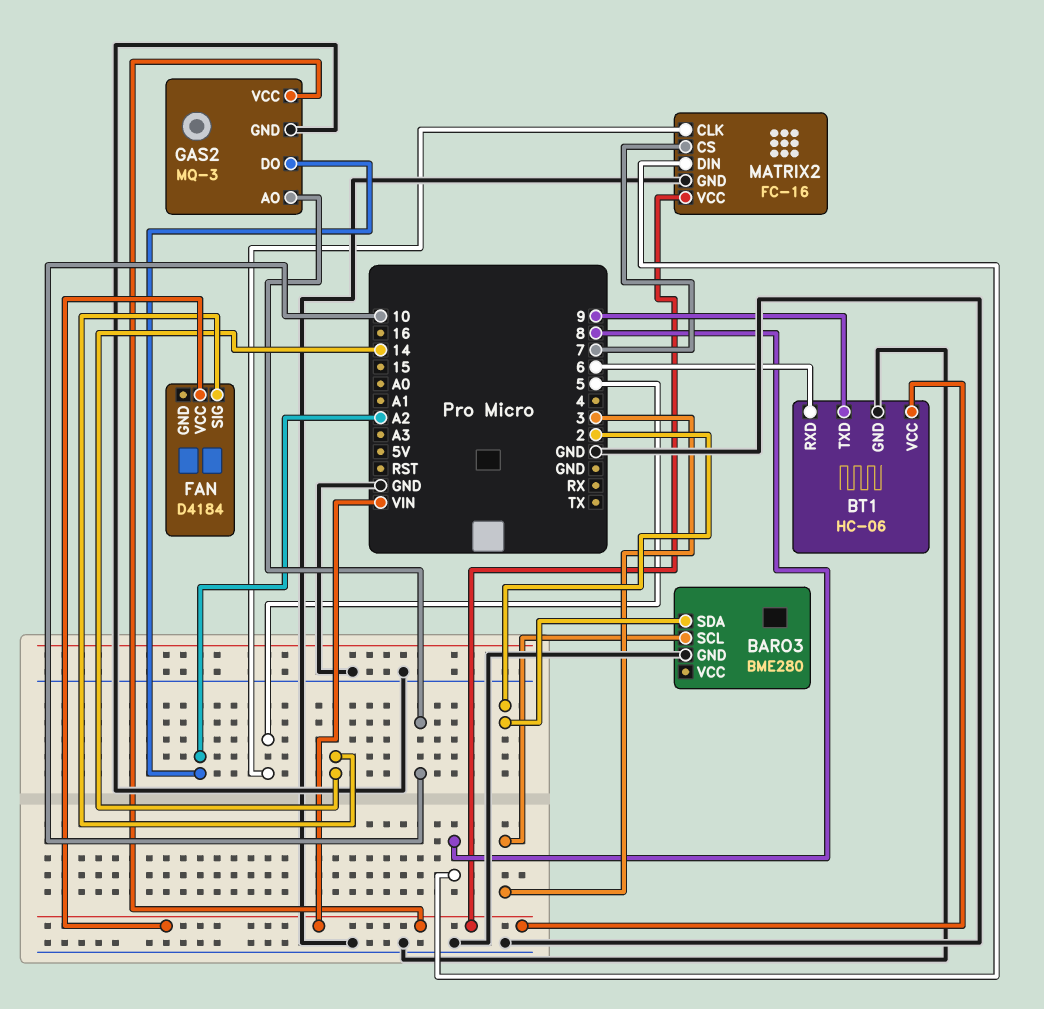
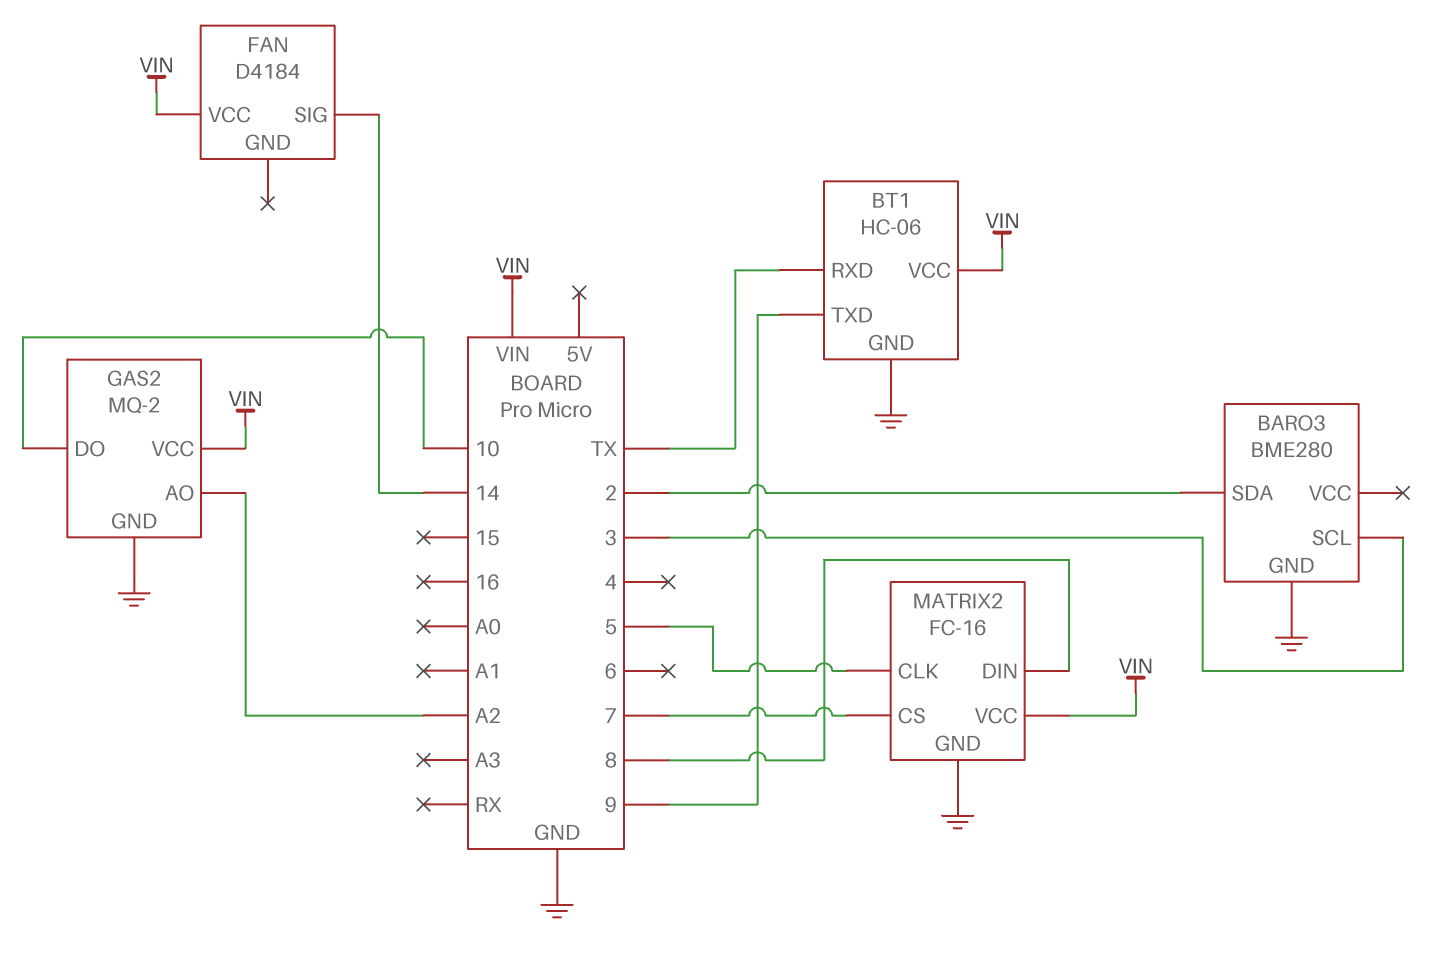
BT1 pin RXD: 6 -> TX
GAS2: MQ-3 -> MQ-2
GAS2 pin AO: 10 -> A2
GAS2 pin DO: A2 -> 10

